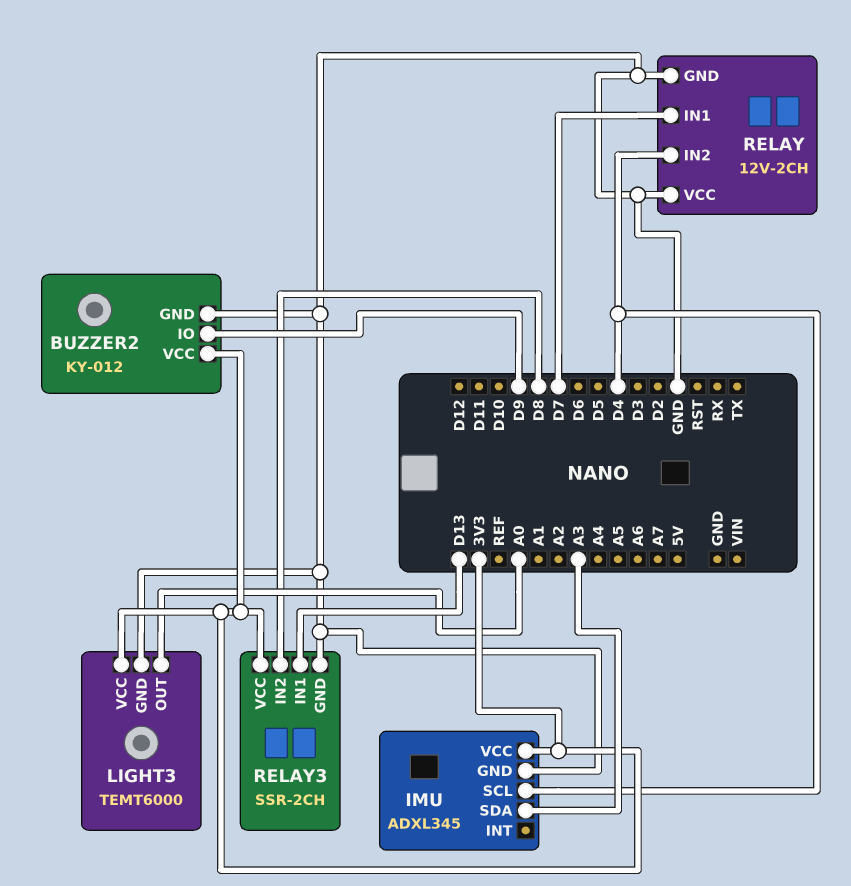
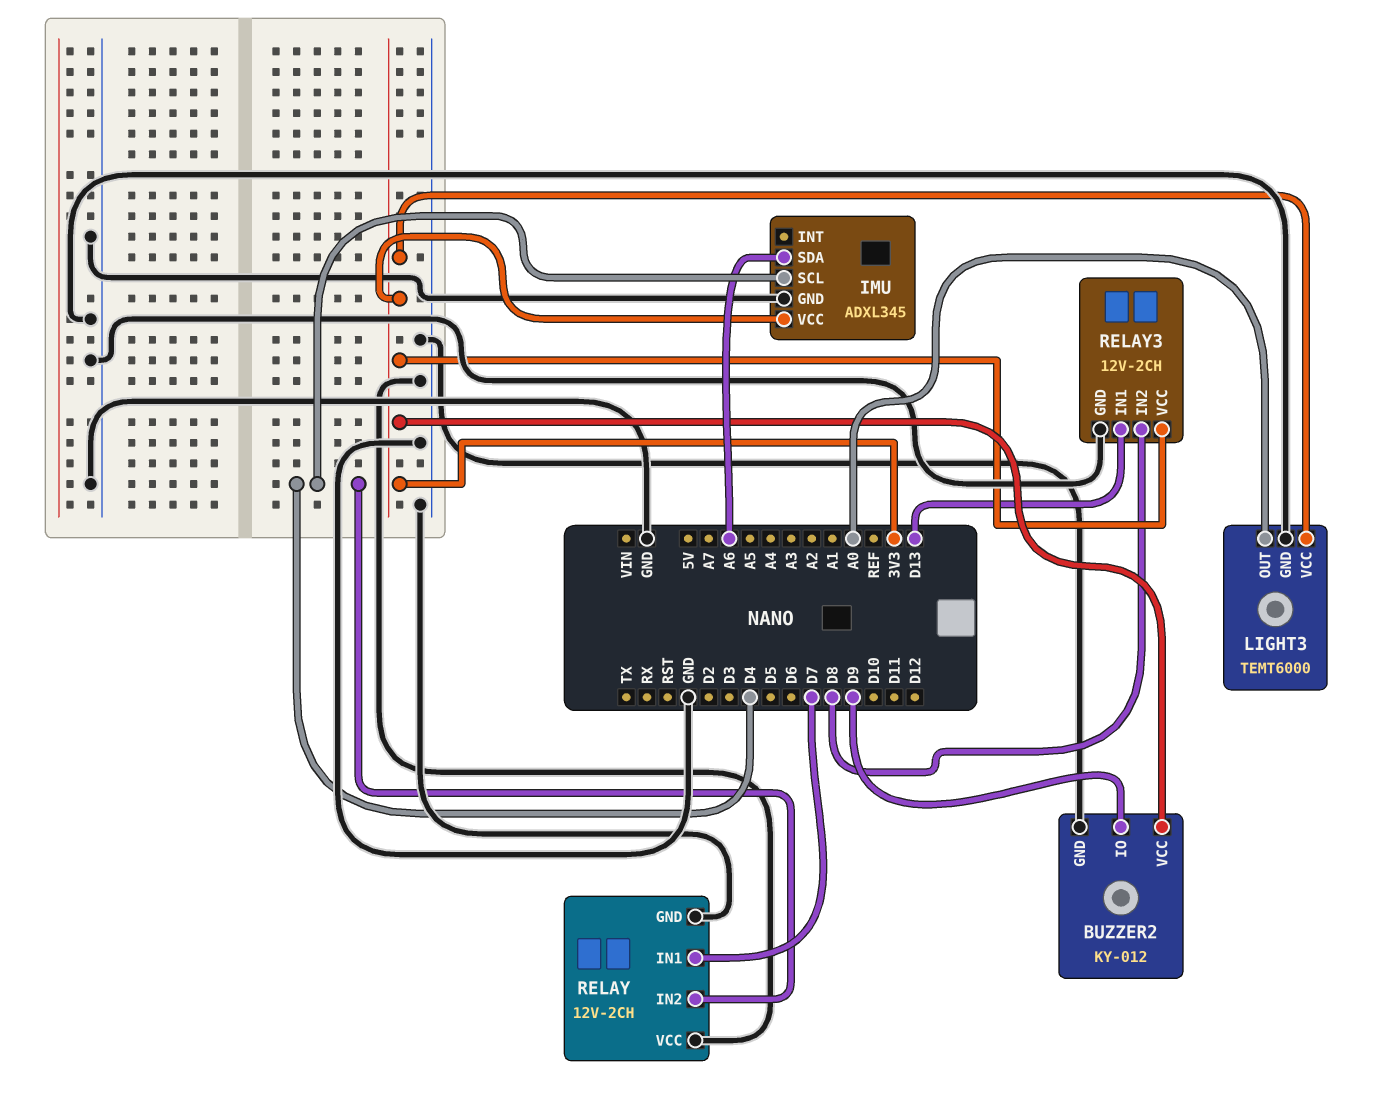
IMU pin SDA: A3 -> A6
RELAY3: SSR-2CH -> 12V-2CH

